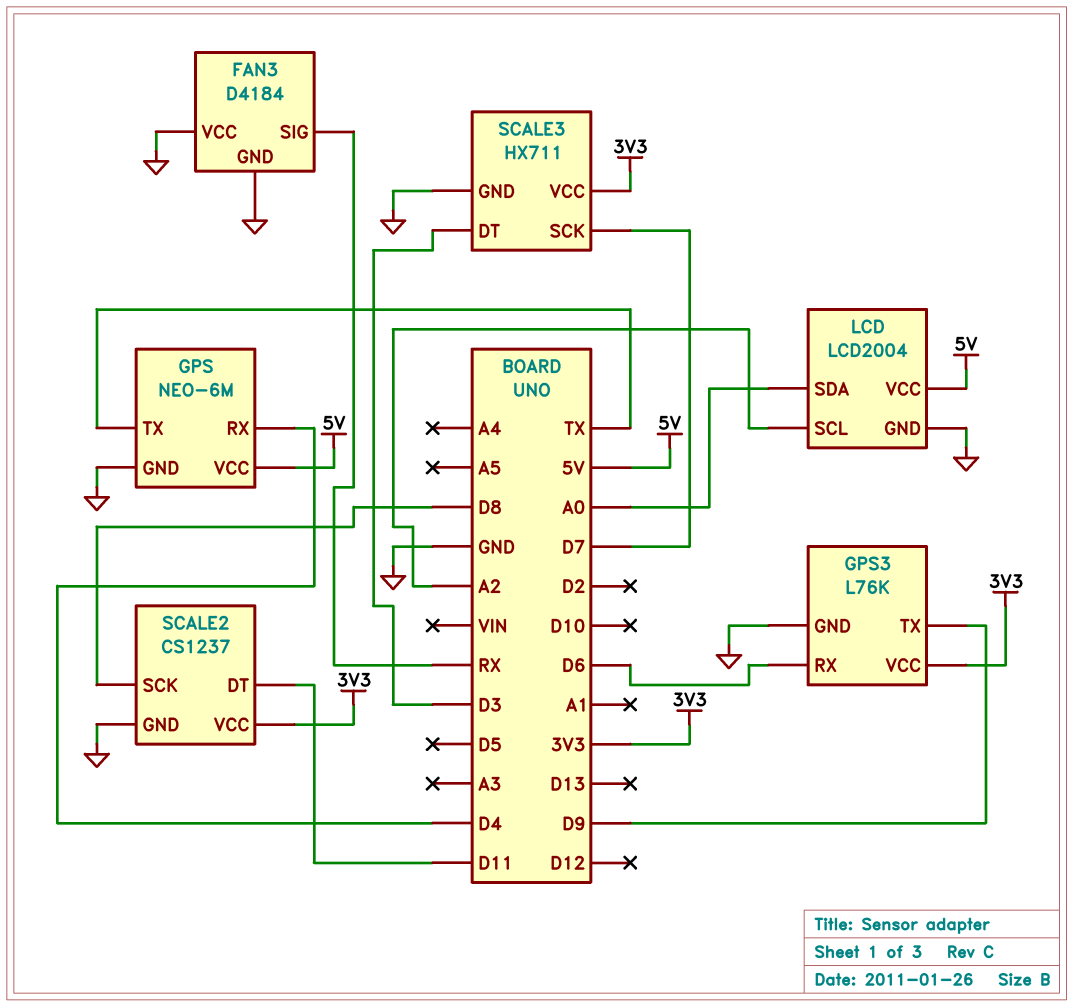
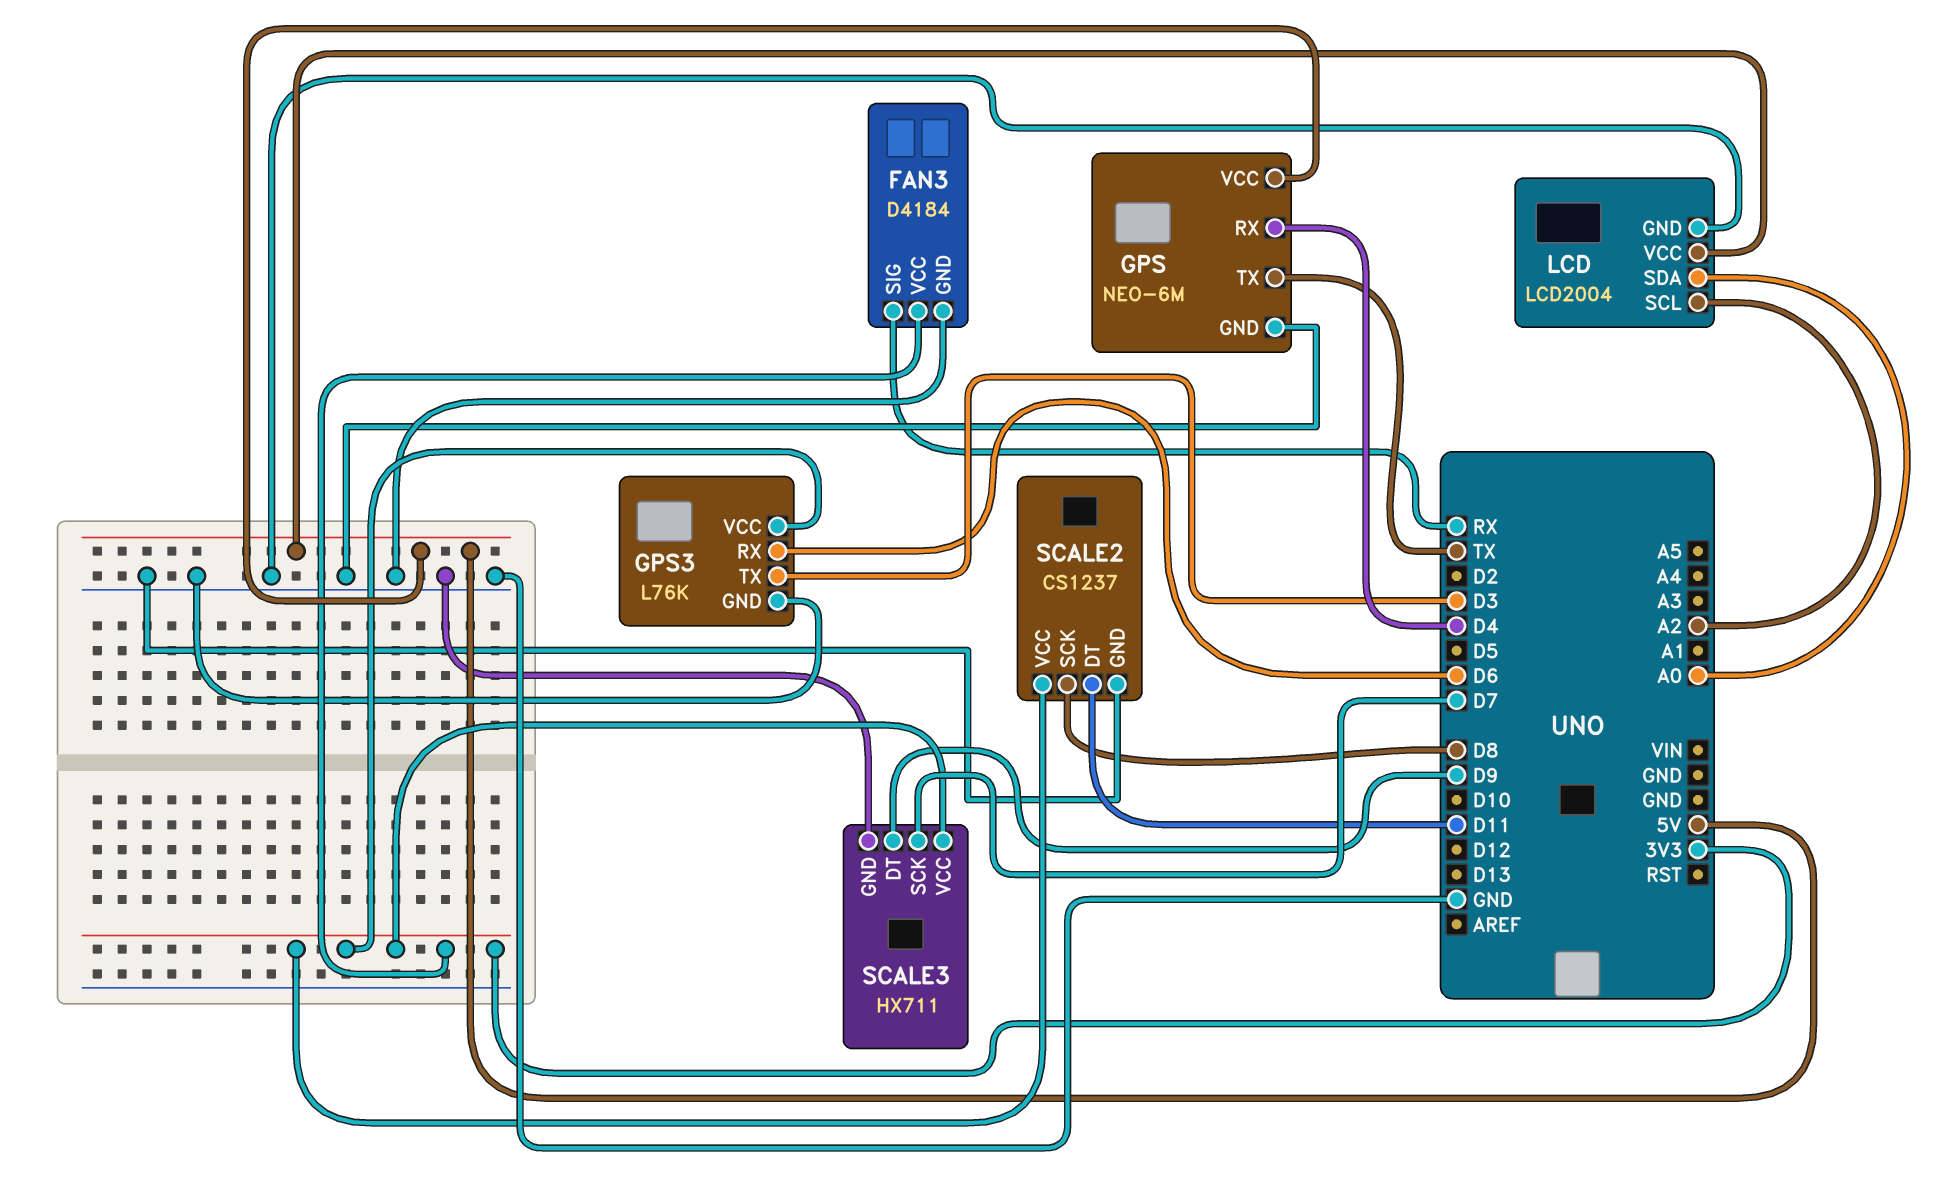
FAN3 pin VCC: GND -> 3V3
GPS3 pin TX: D9 -> D3
SCALE3 pin DT: D3 -> D9

